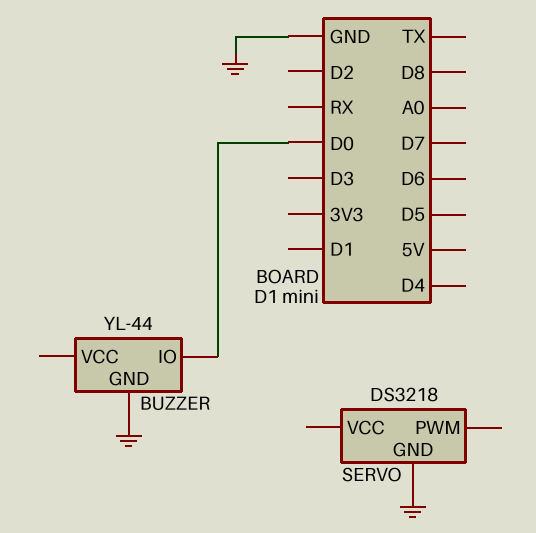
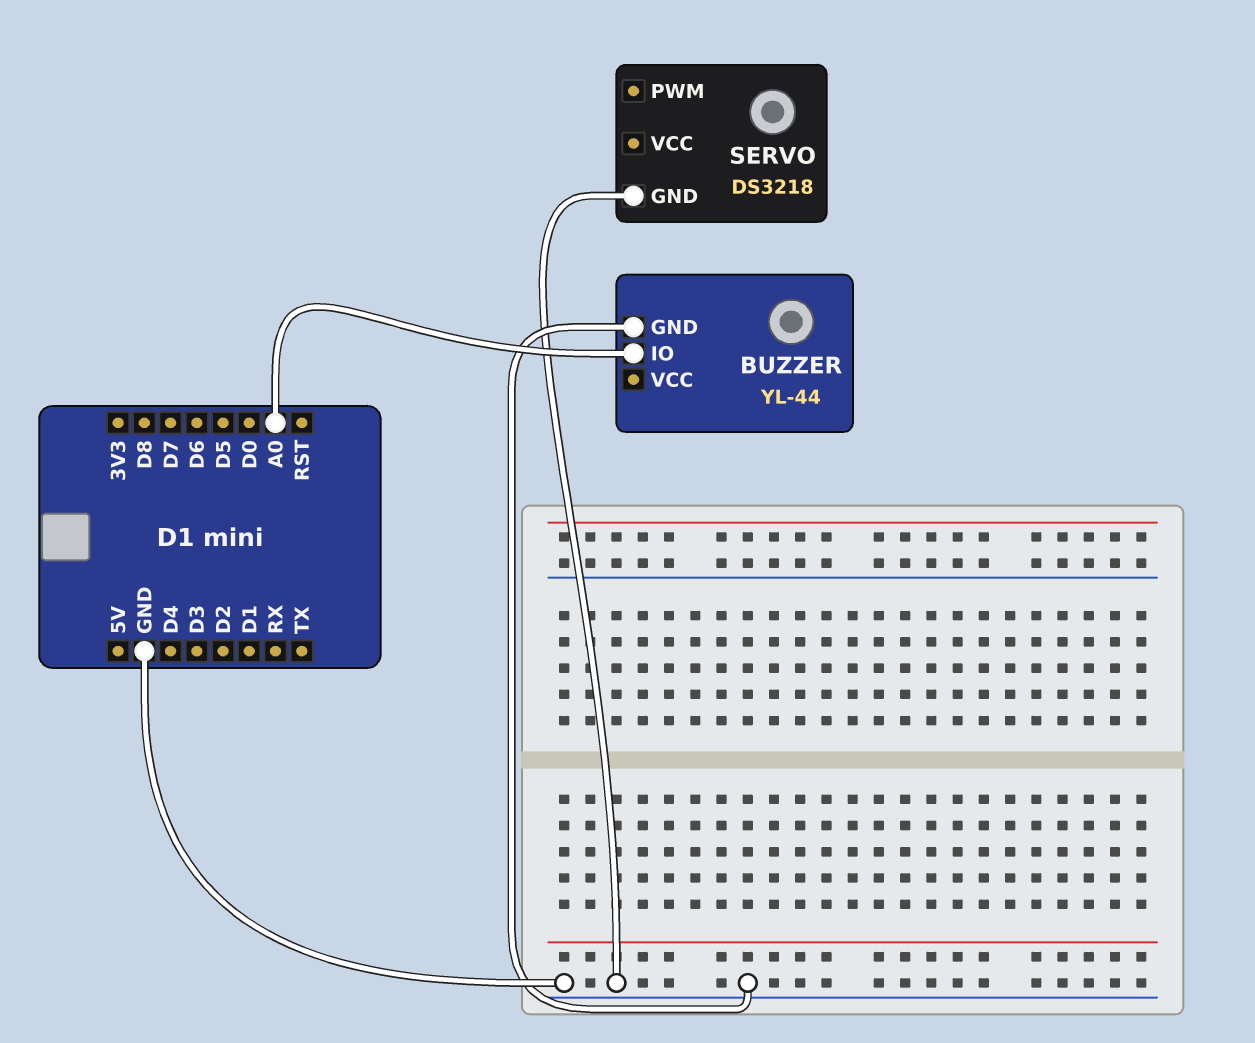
BUZZER pin IO: D0 -> A0

